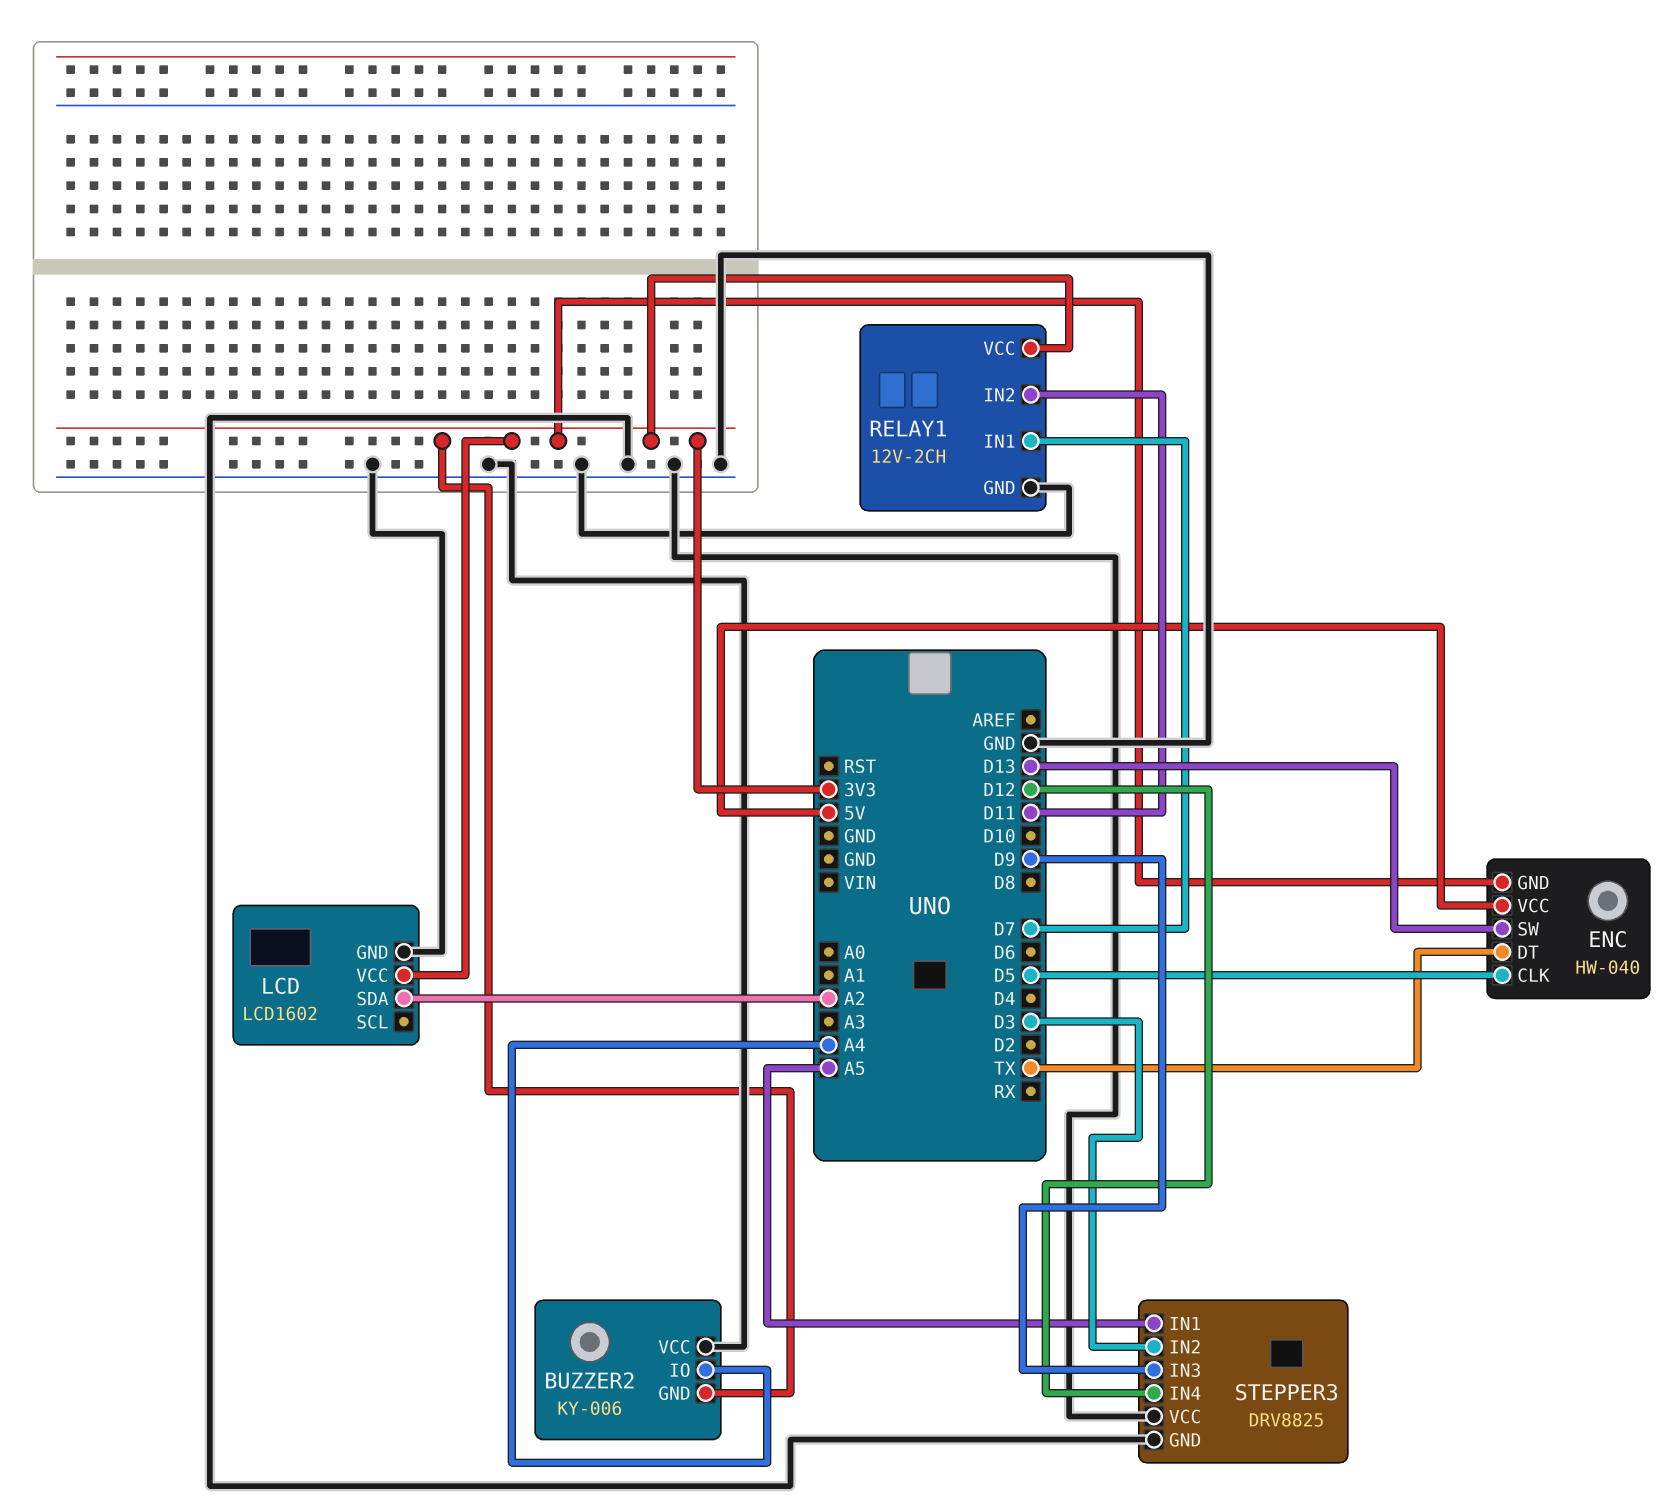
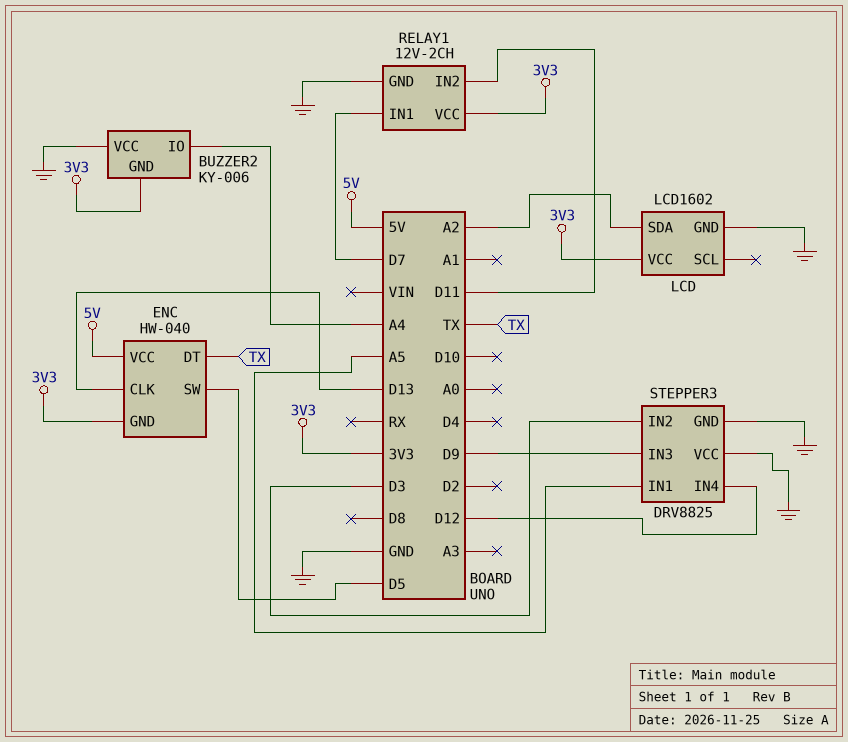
ENC pin CLK: D5 -> D13
ENC pin SW: D13 -> D5

